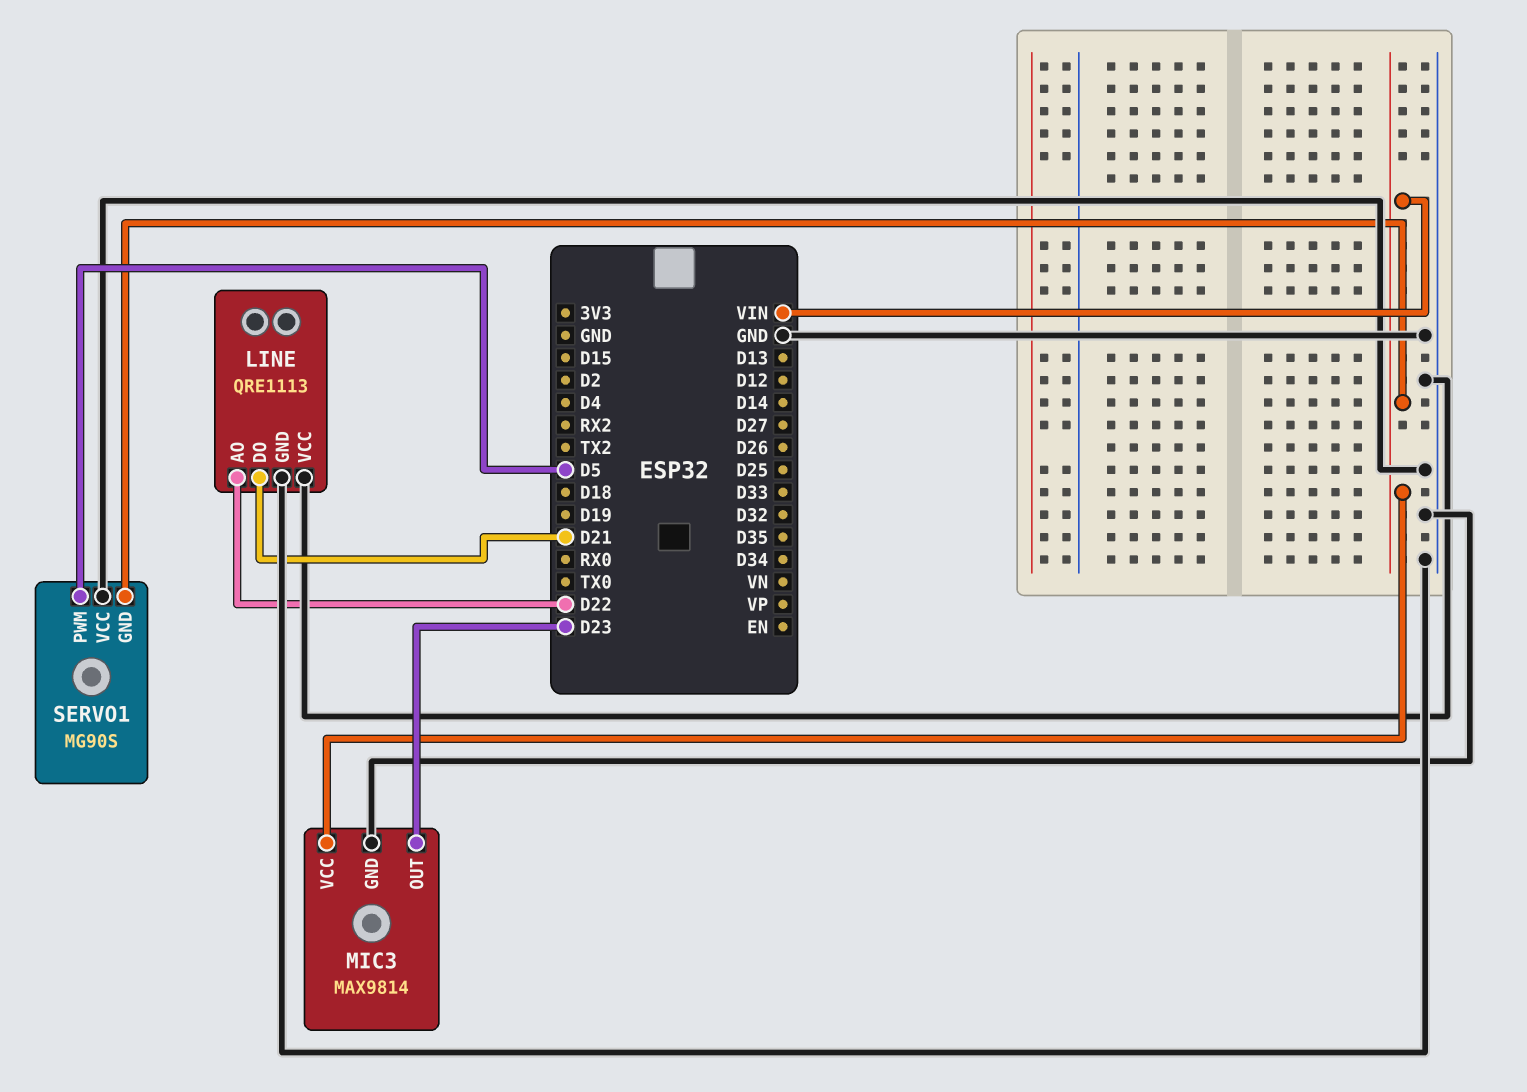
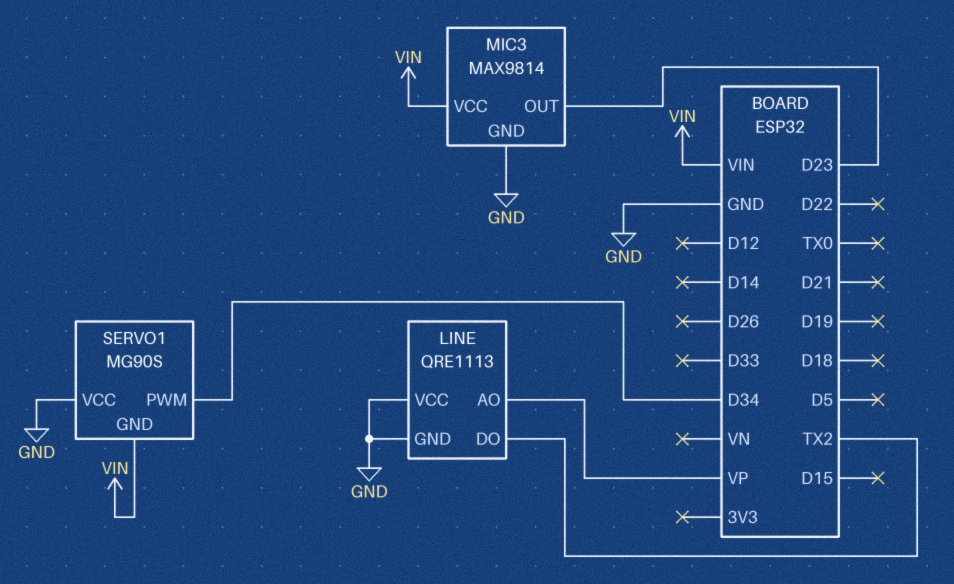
LINE pin AO: D22 -> VP
LINE pin DO: D21 -> TX2
SERVO1 pin PWM: D5 -> D34

